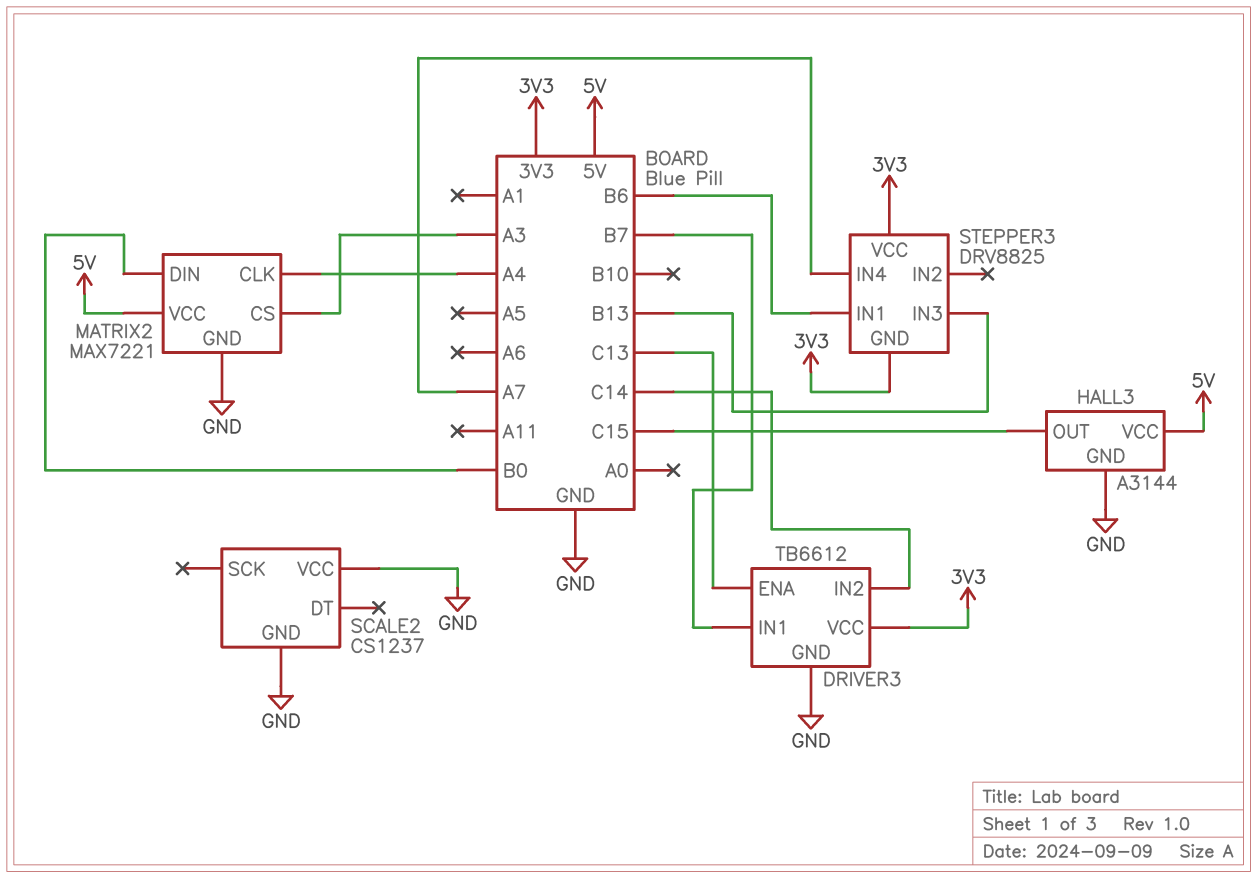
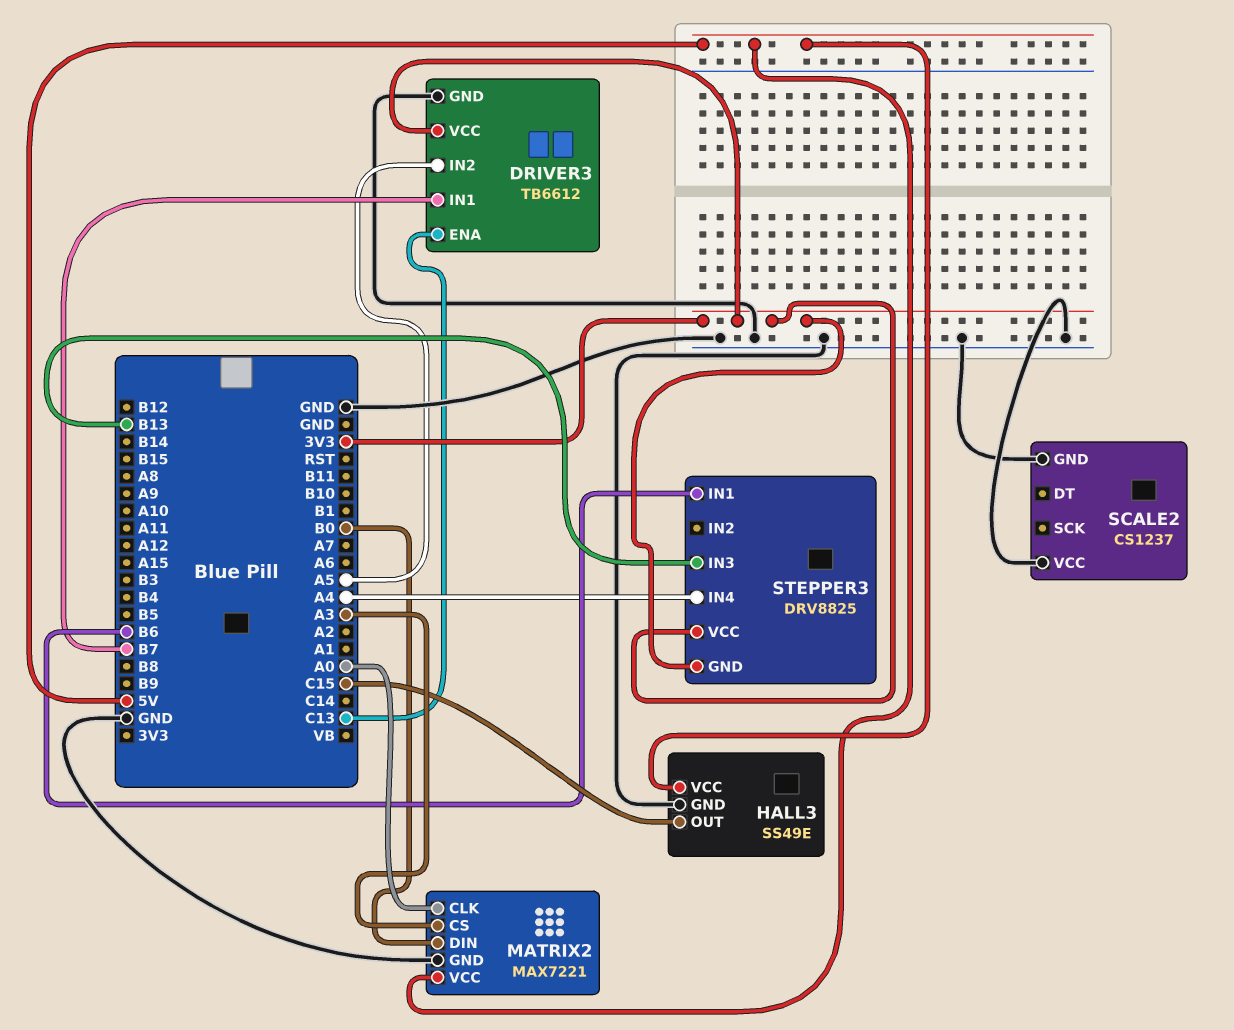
DRIVER3 pin IN2: C14 -> A5
HALL3: A3144 -> SS49E
MATRIX2 pin CLK: A4 -> A0
STEPPER3 pin IN4: A7 -> A4

